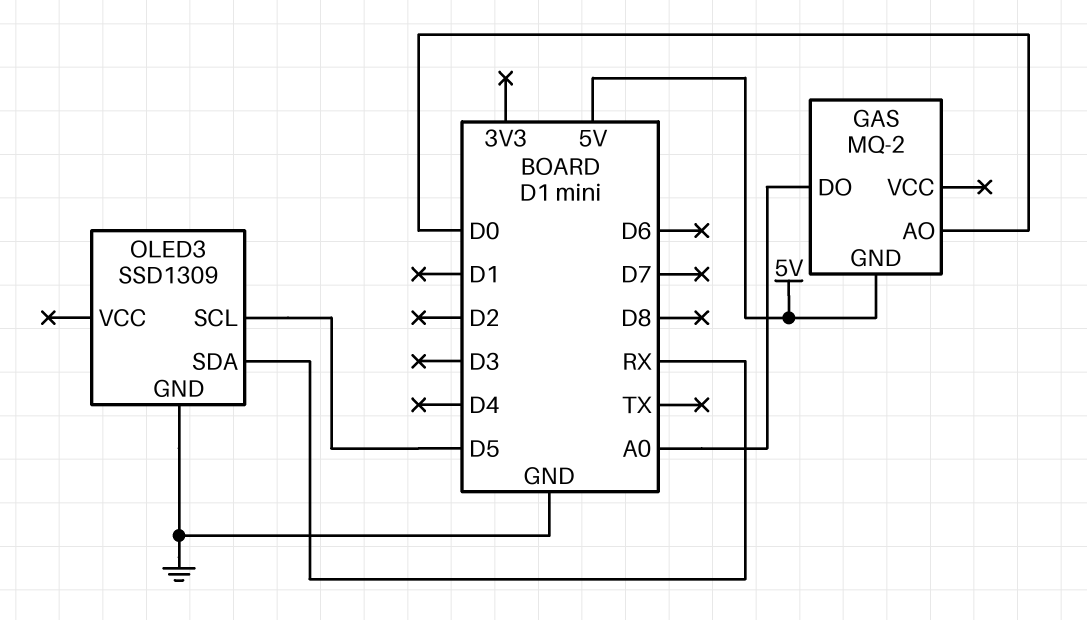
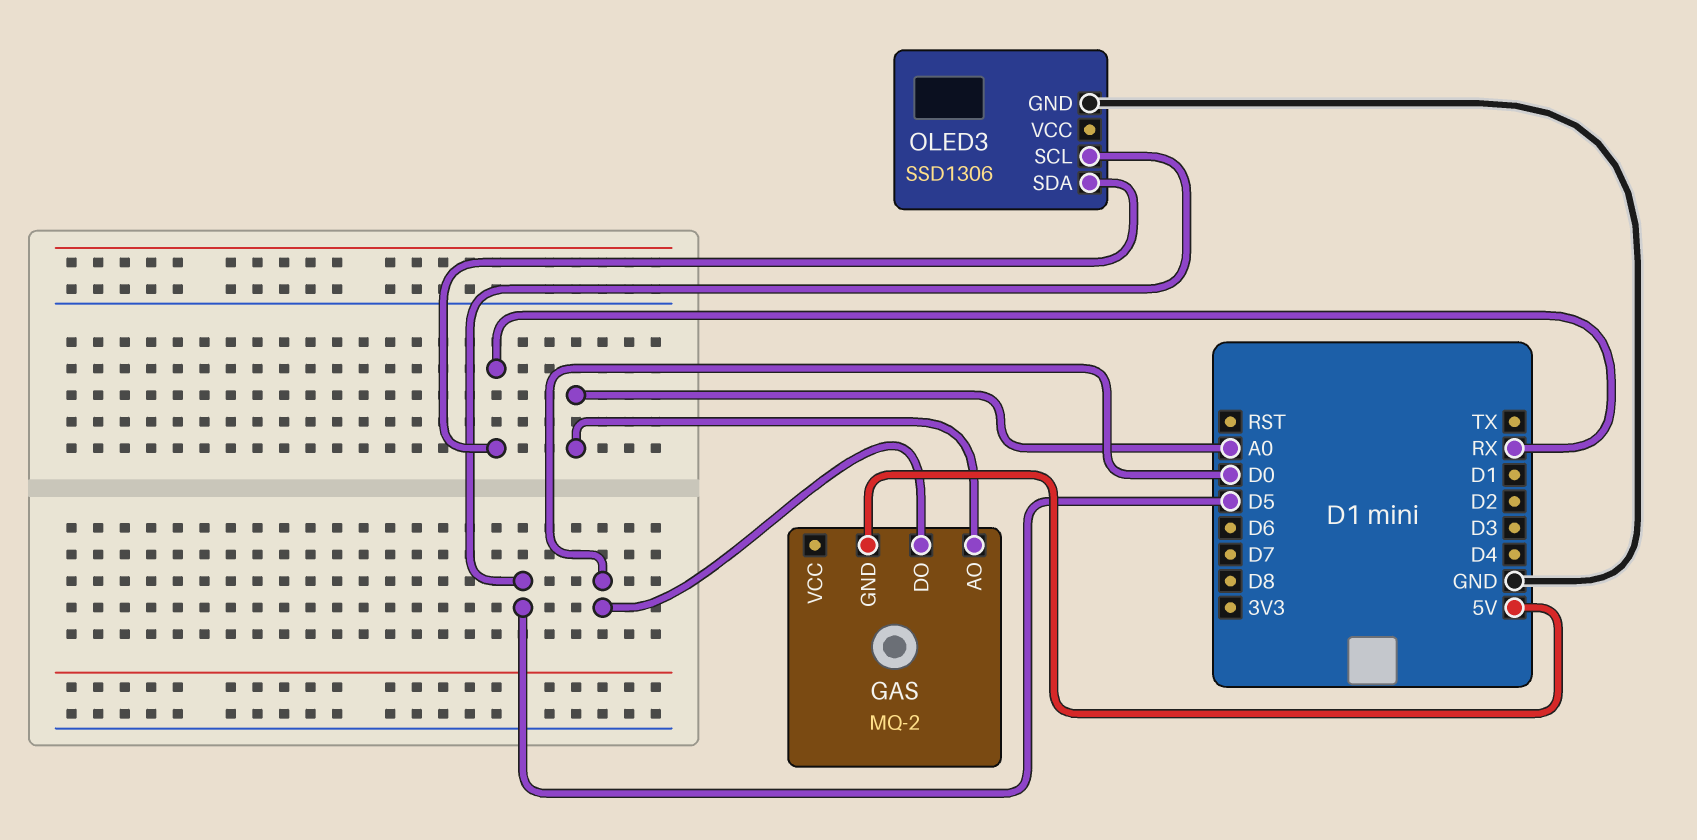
GAS pin AO: D0 -> A0
GAS pin DO: A0 -> D0
OLED3: SSD1309 -> SSD1306

